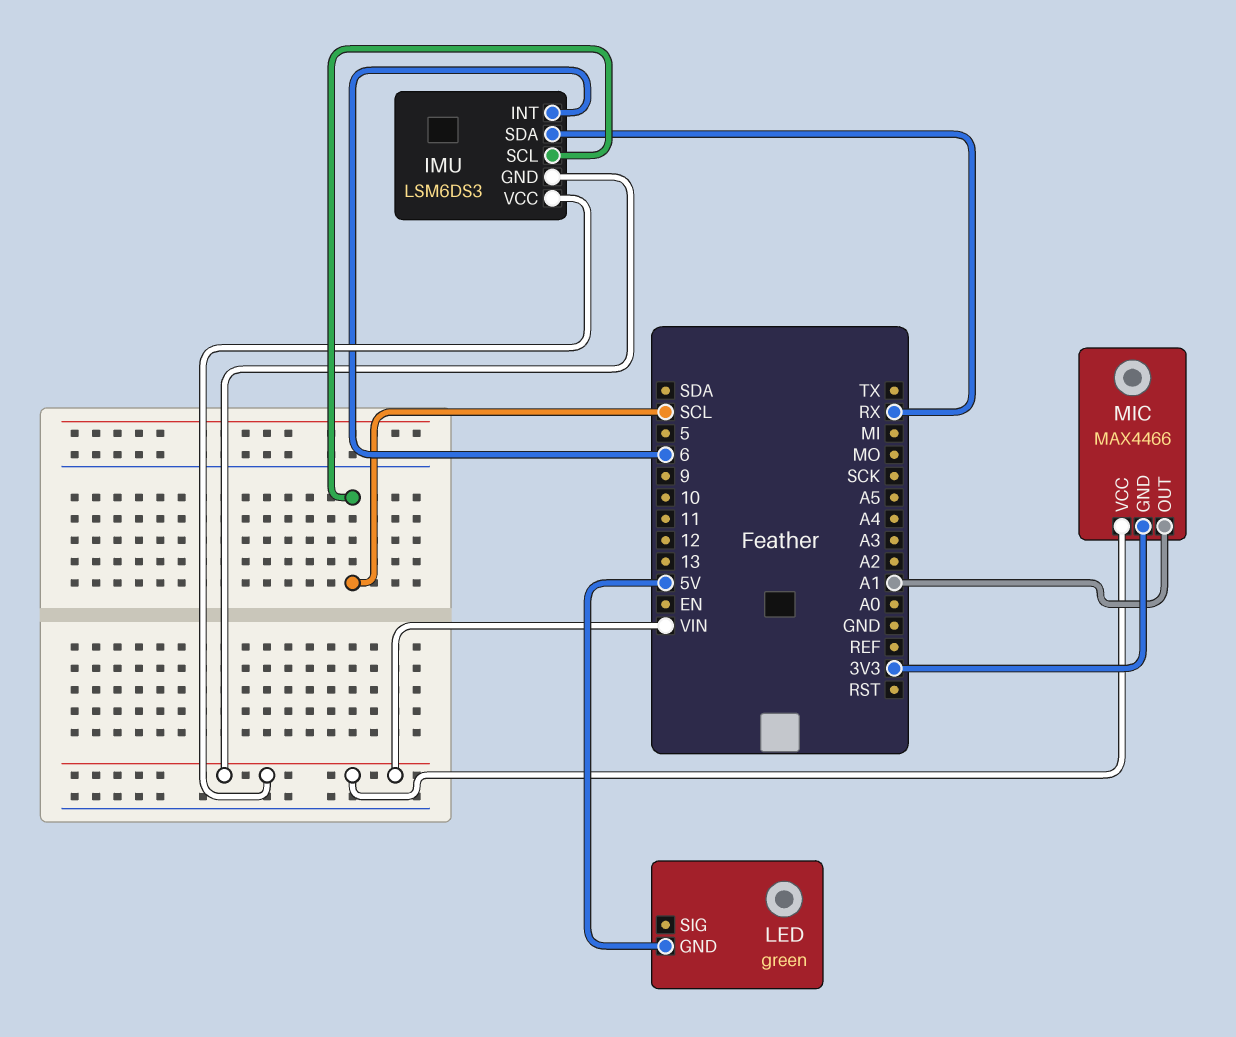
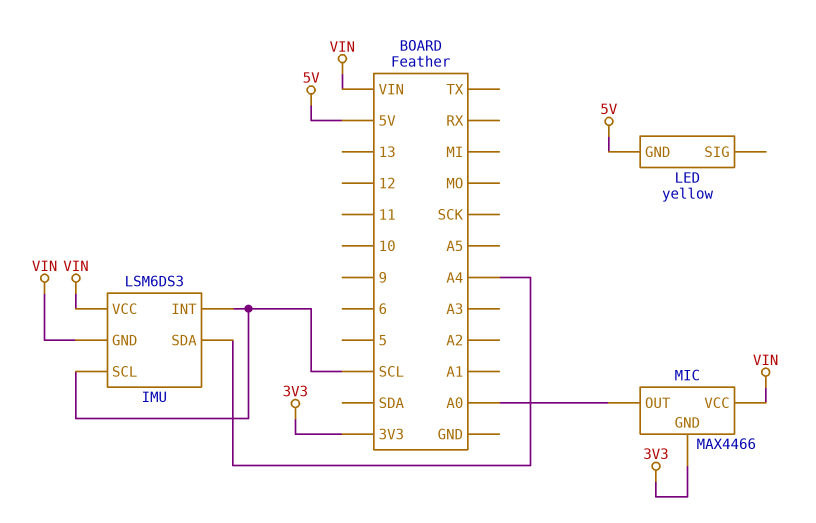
IMU pin INT: 6 -> SCL
IMU pin SDA: RX -> A4
LED: green -> yellow
MIC pin OUT: A1 -> A0

